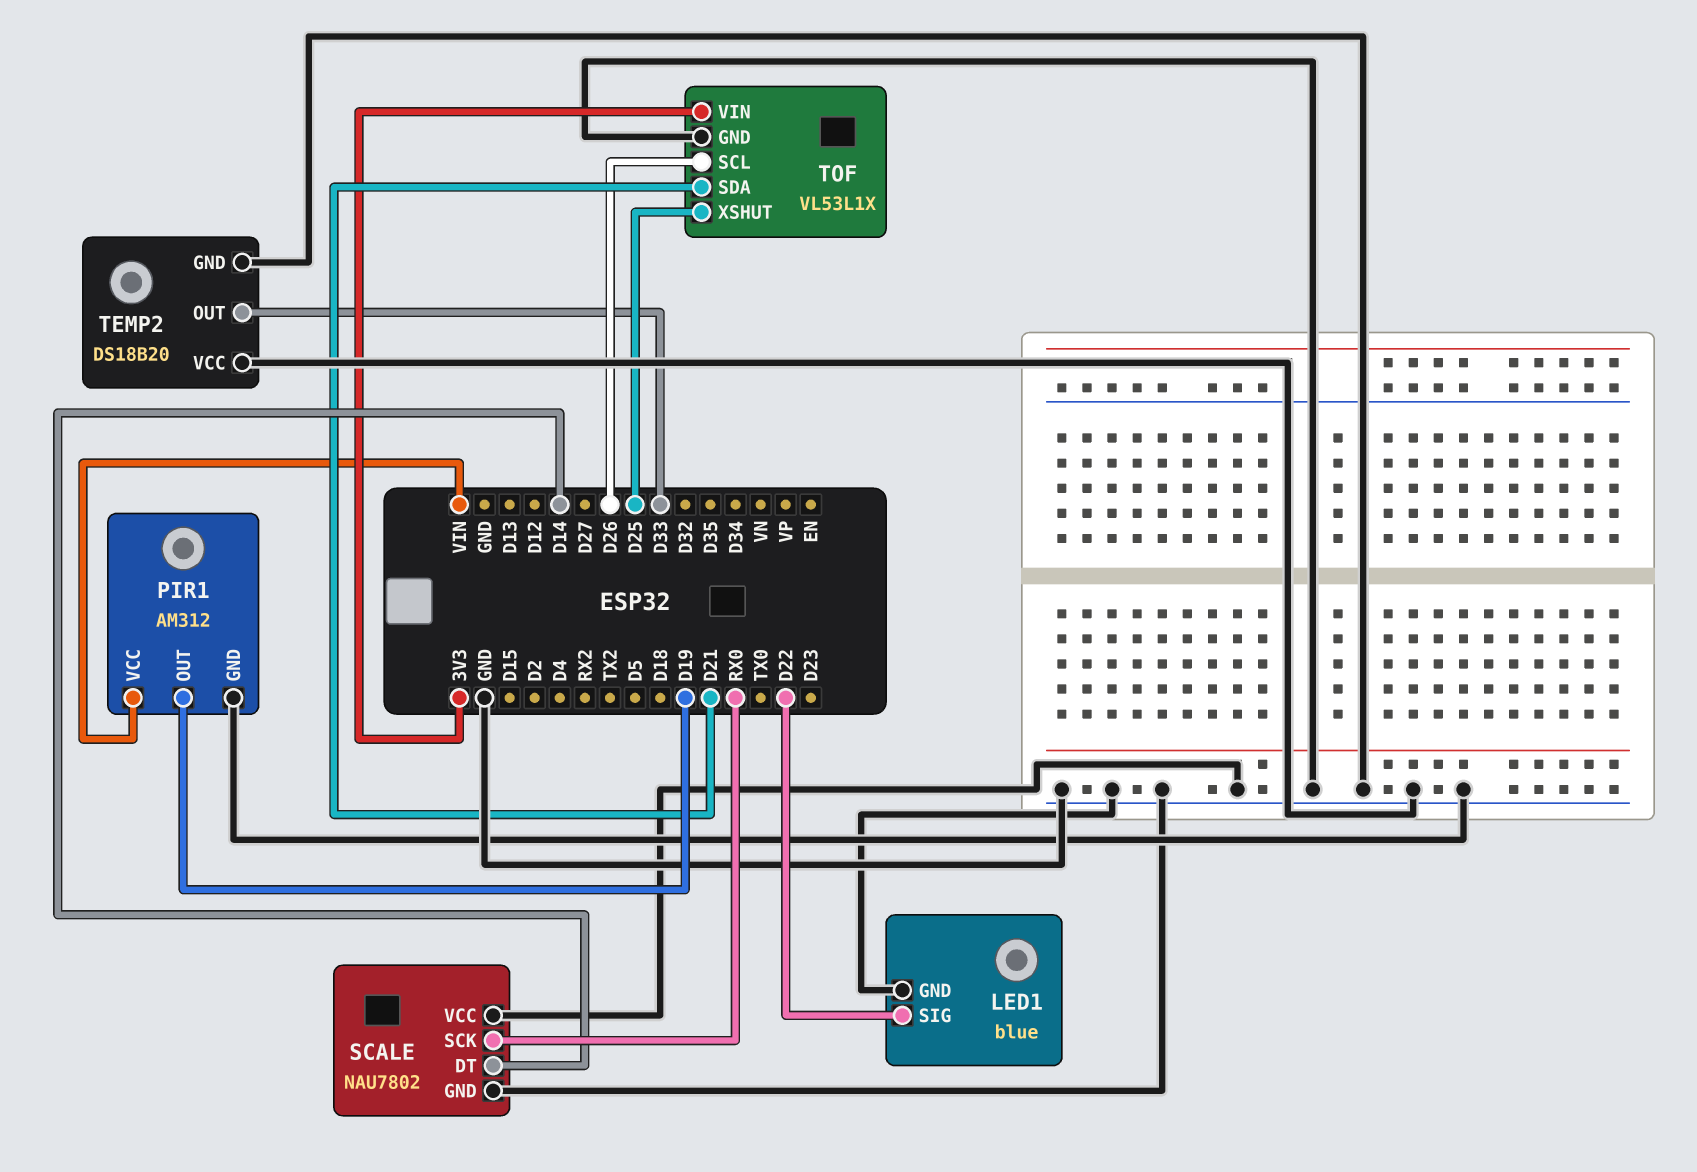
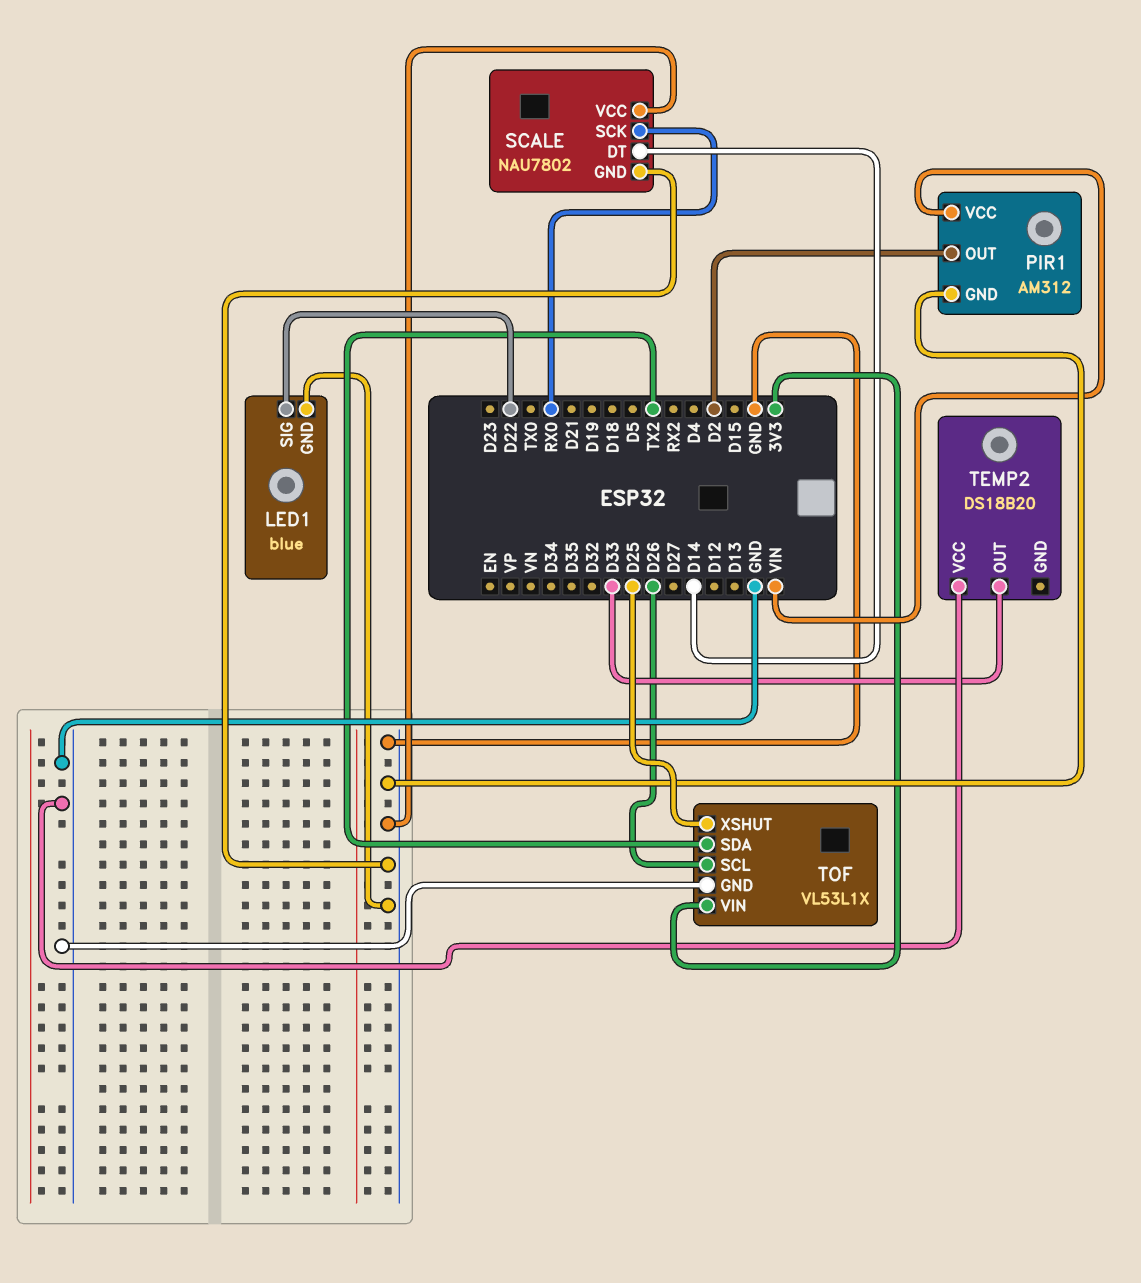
PIR1 pin OUT: D19 -> D2
TEMP2 pin GND: GND -> none
TOF pin SDA: D21 -> TX2

